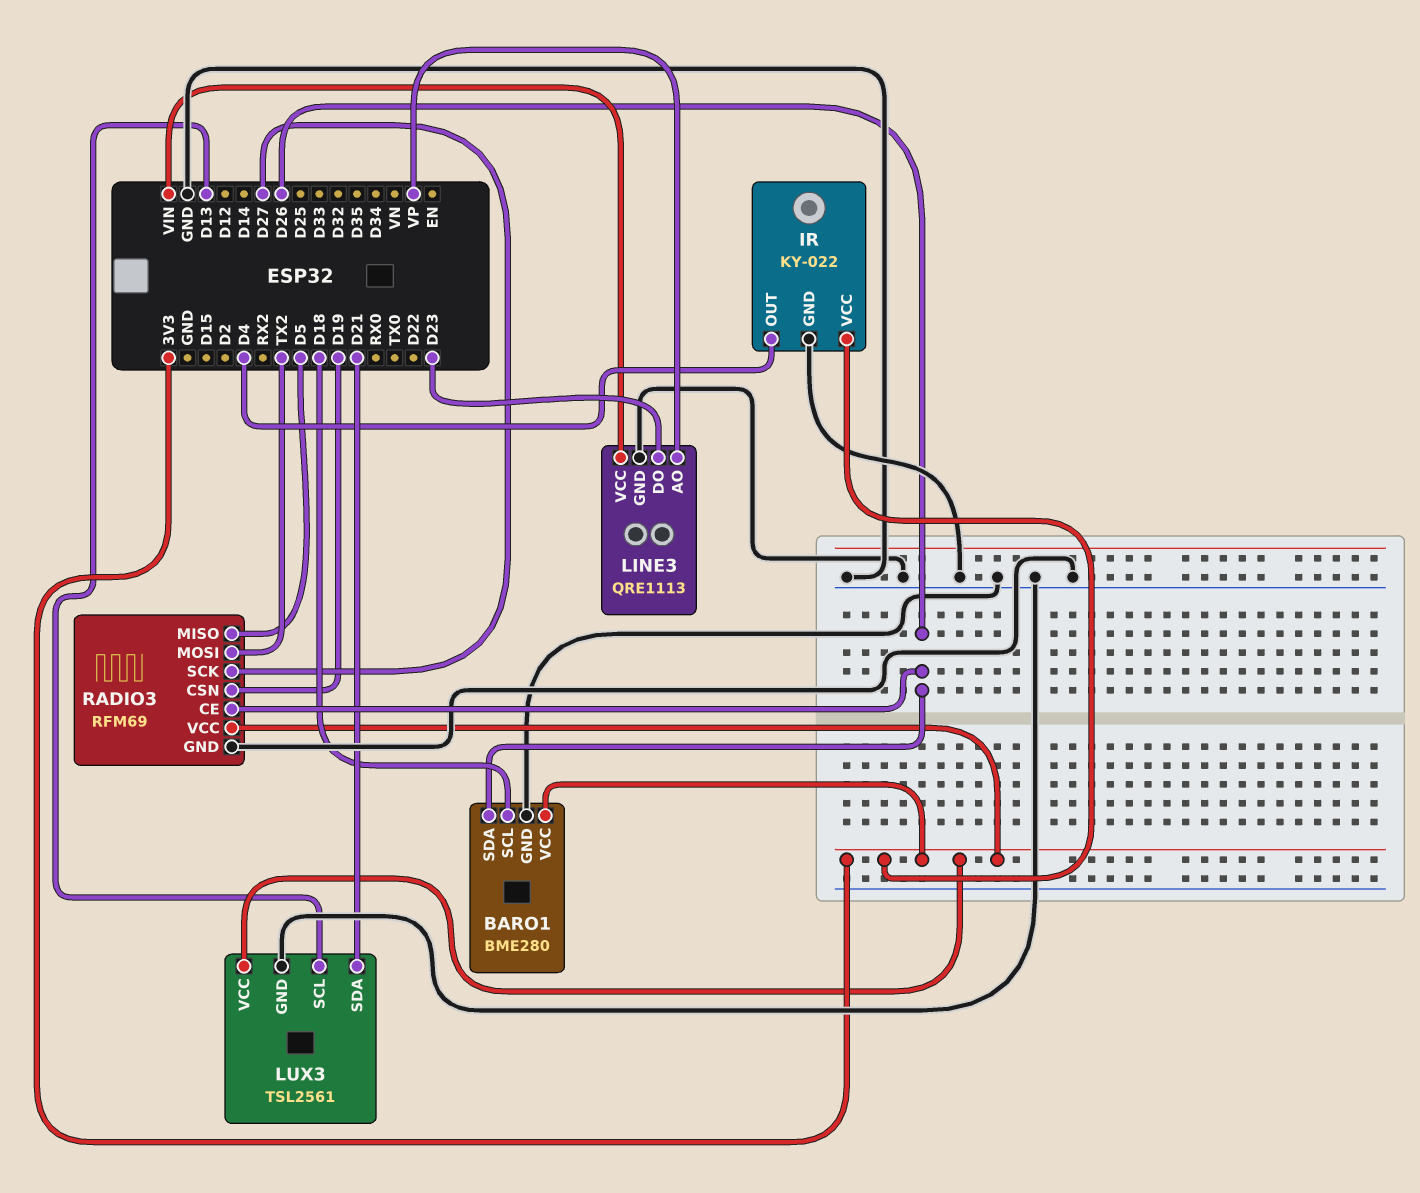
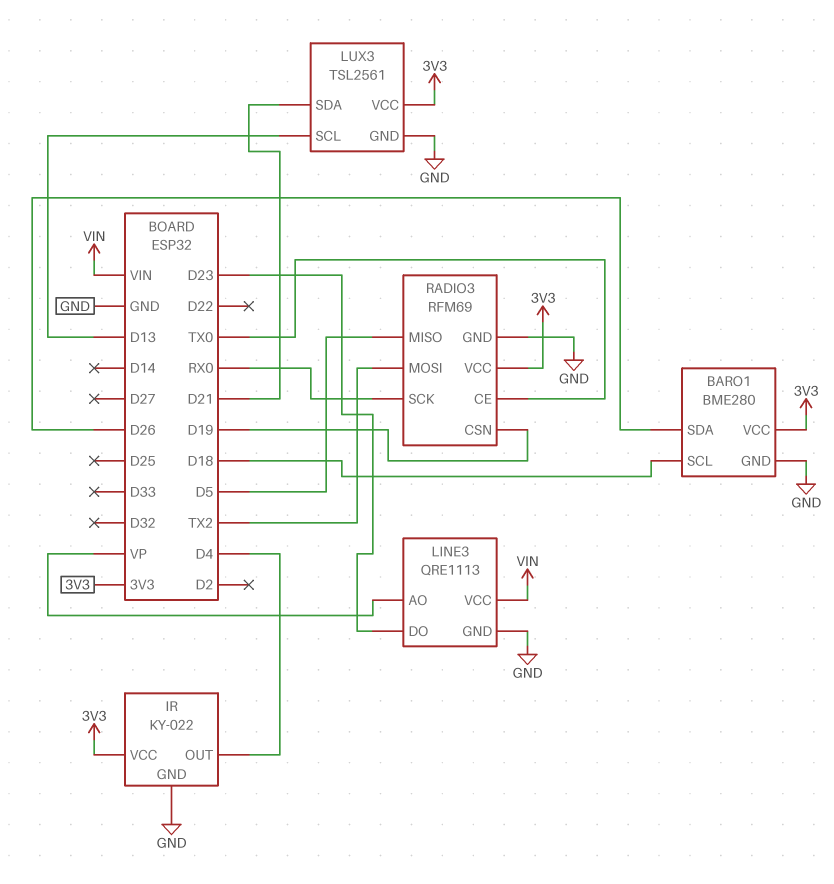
RADIO3 pin CE: D26 -> TX0
RADIO3 pin SCK: D27 -> RX0

